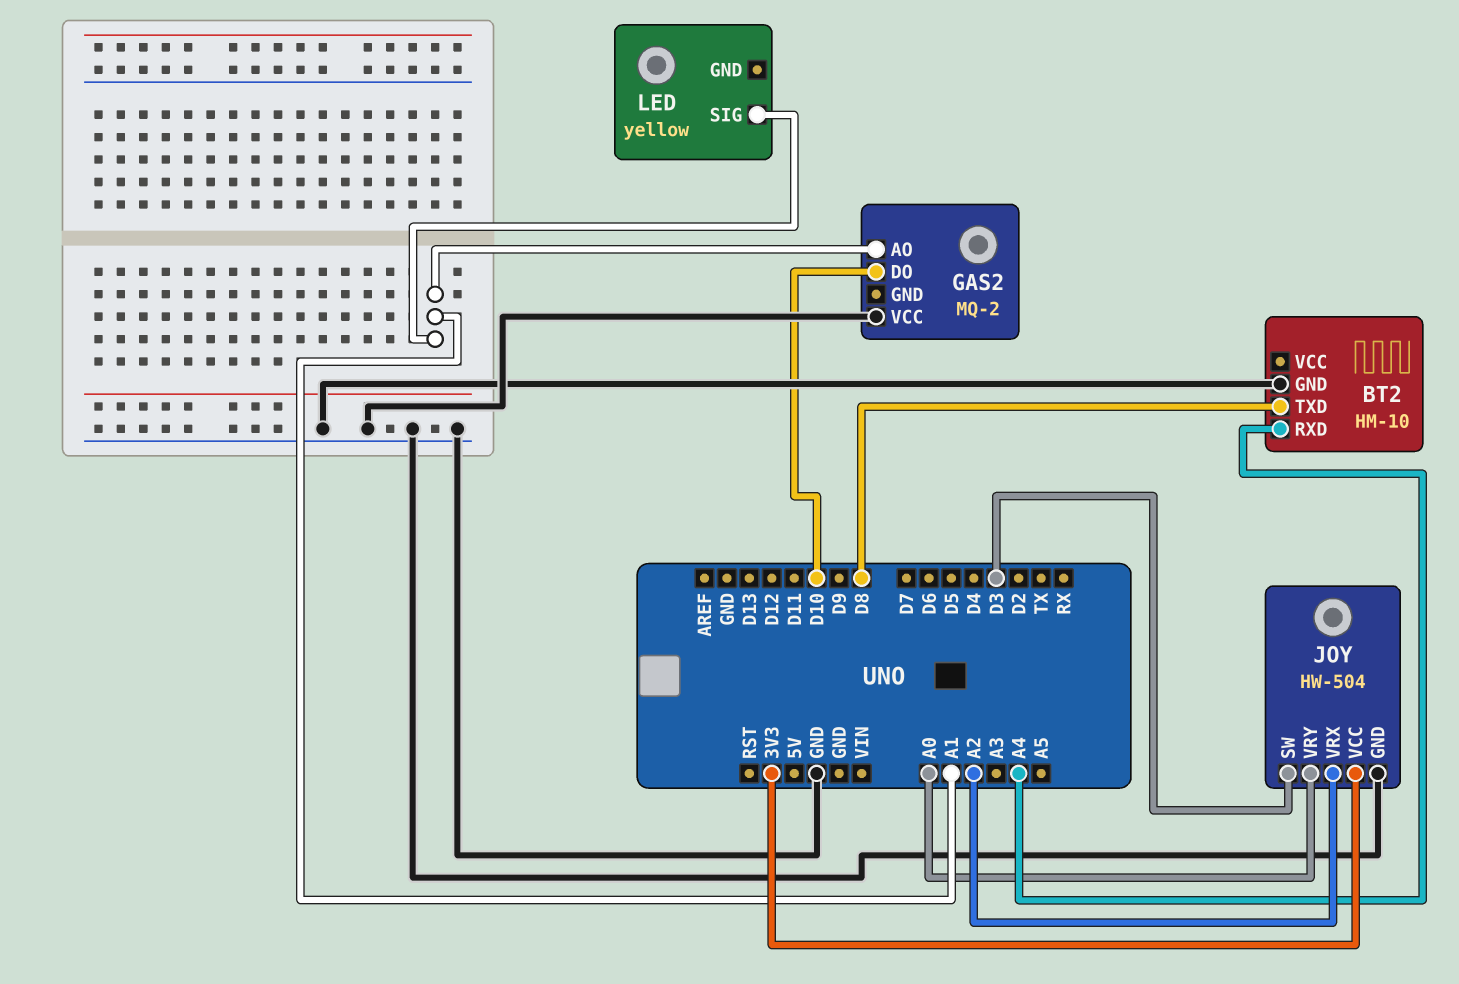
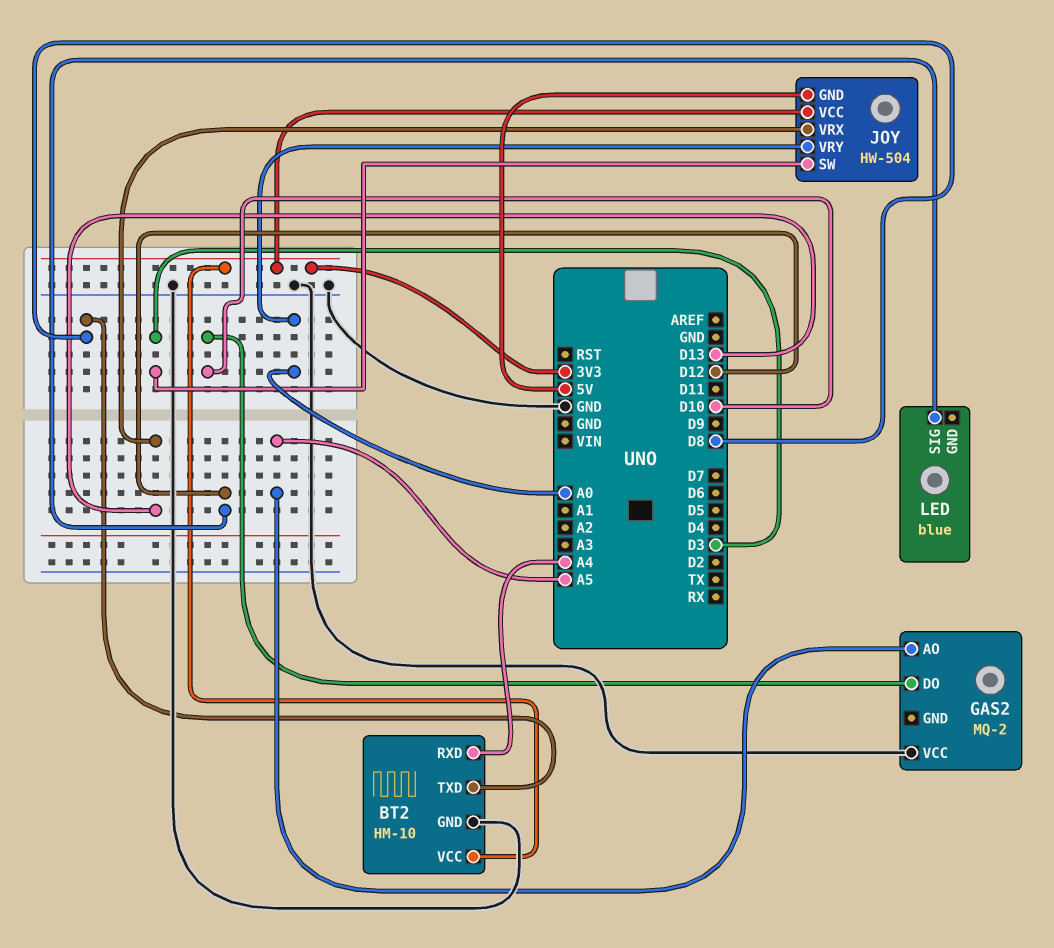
BT2 pin VCC: none -> 3V3
GAS2 pin AO: A1 -> A5
JOY pin GND: GND -> 5V
JOY pin VRX: A2 -> D13
LED: yellow -> blue
LED pin SIG: A1 -> D12

